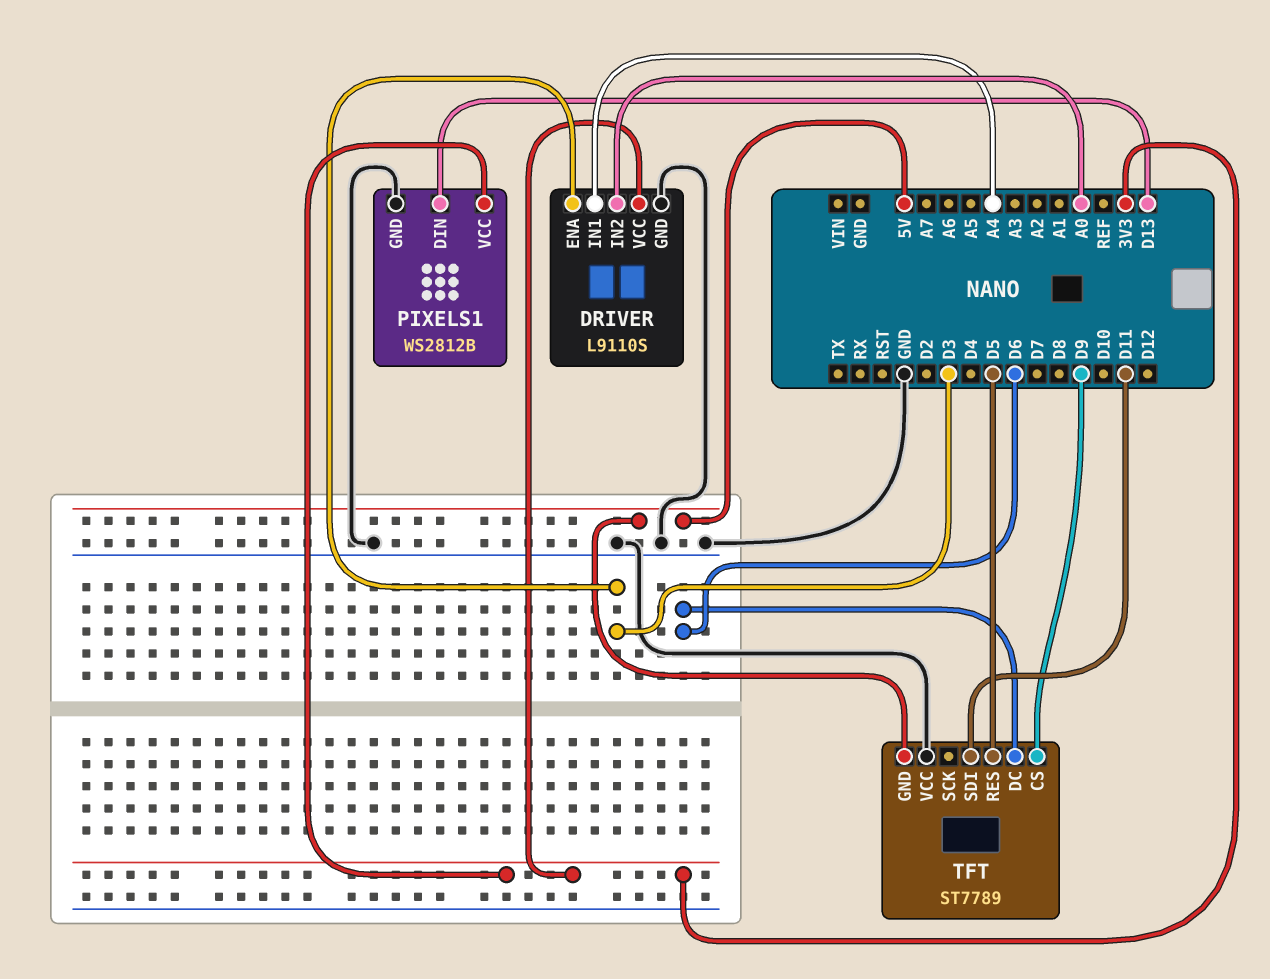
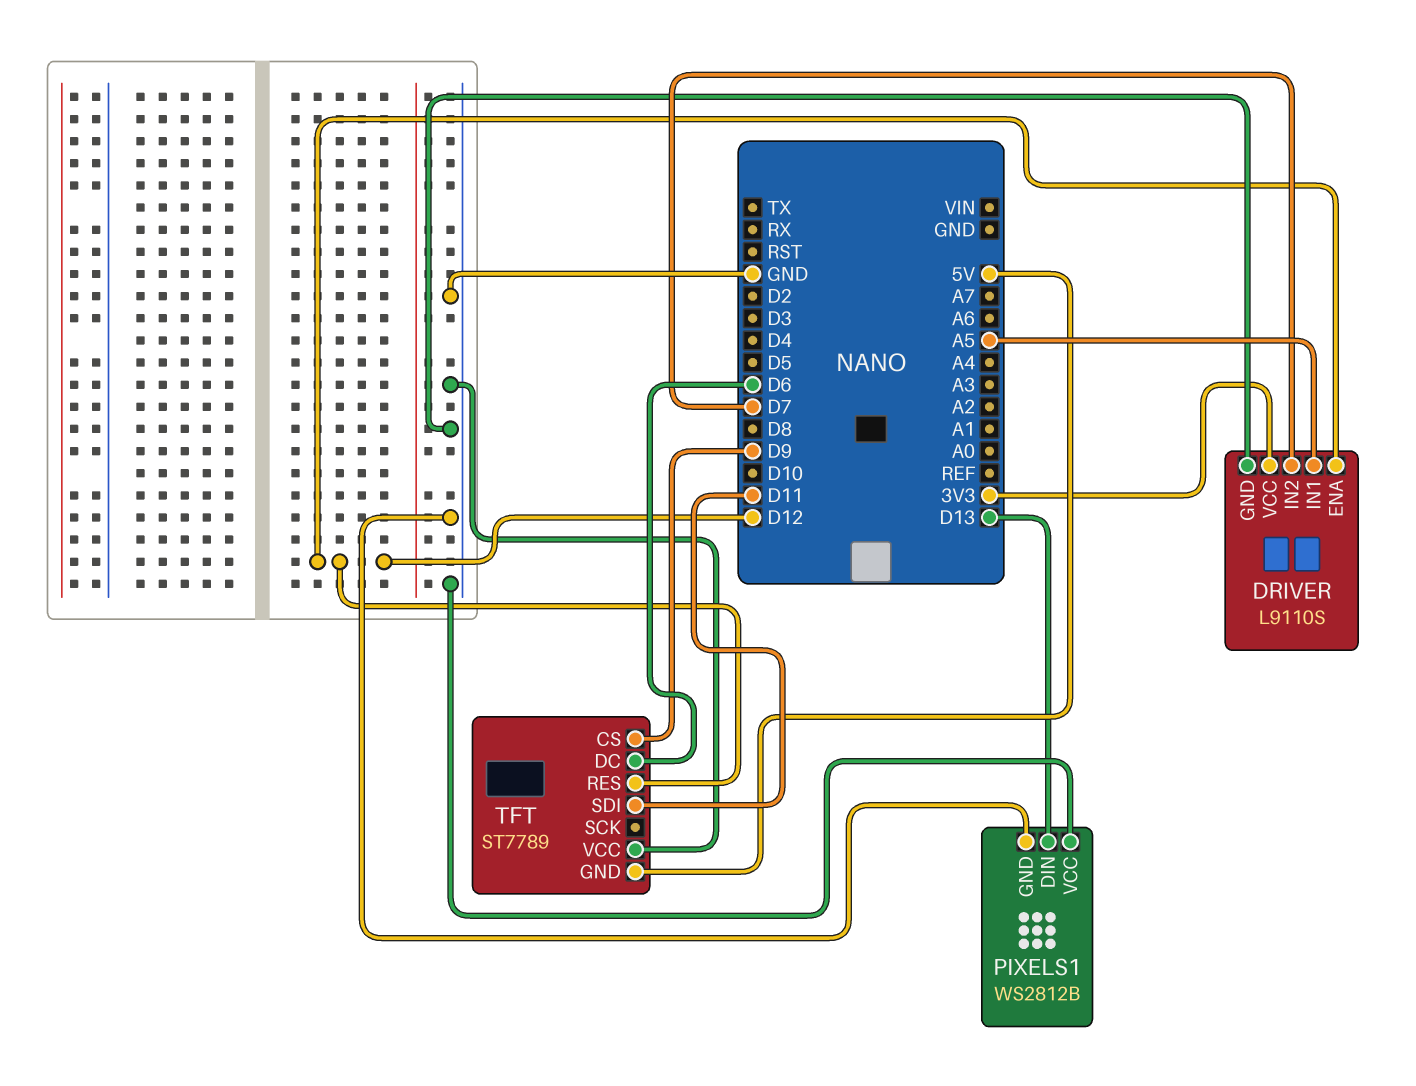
DRIVER pin ENA: D3 -> D12
DRIVER pin IN1: A4 -> A5
DRIVER pin IN2: A0 -> D7
PIXELS1 pin VCC: 3V3 -> GND
TFT pin RES: D5 -> D12

